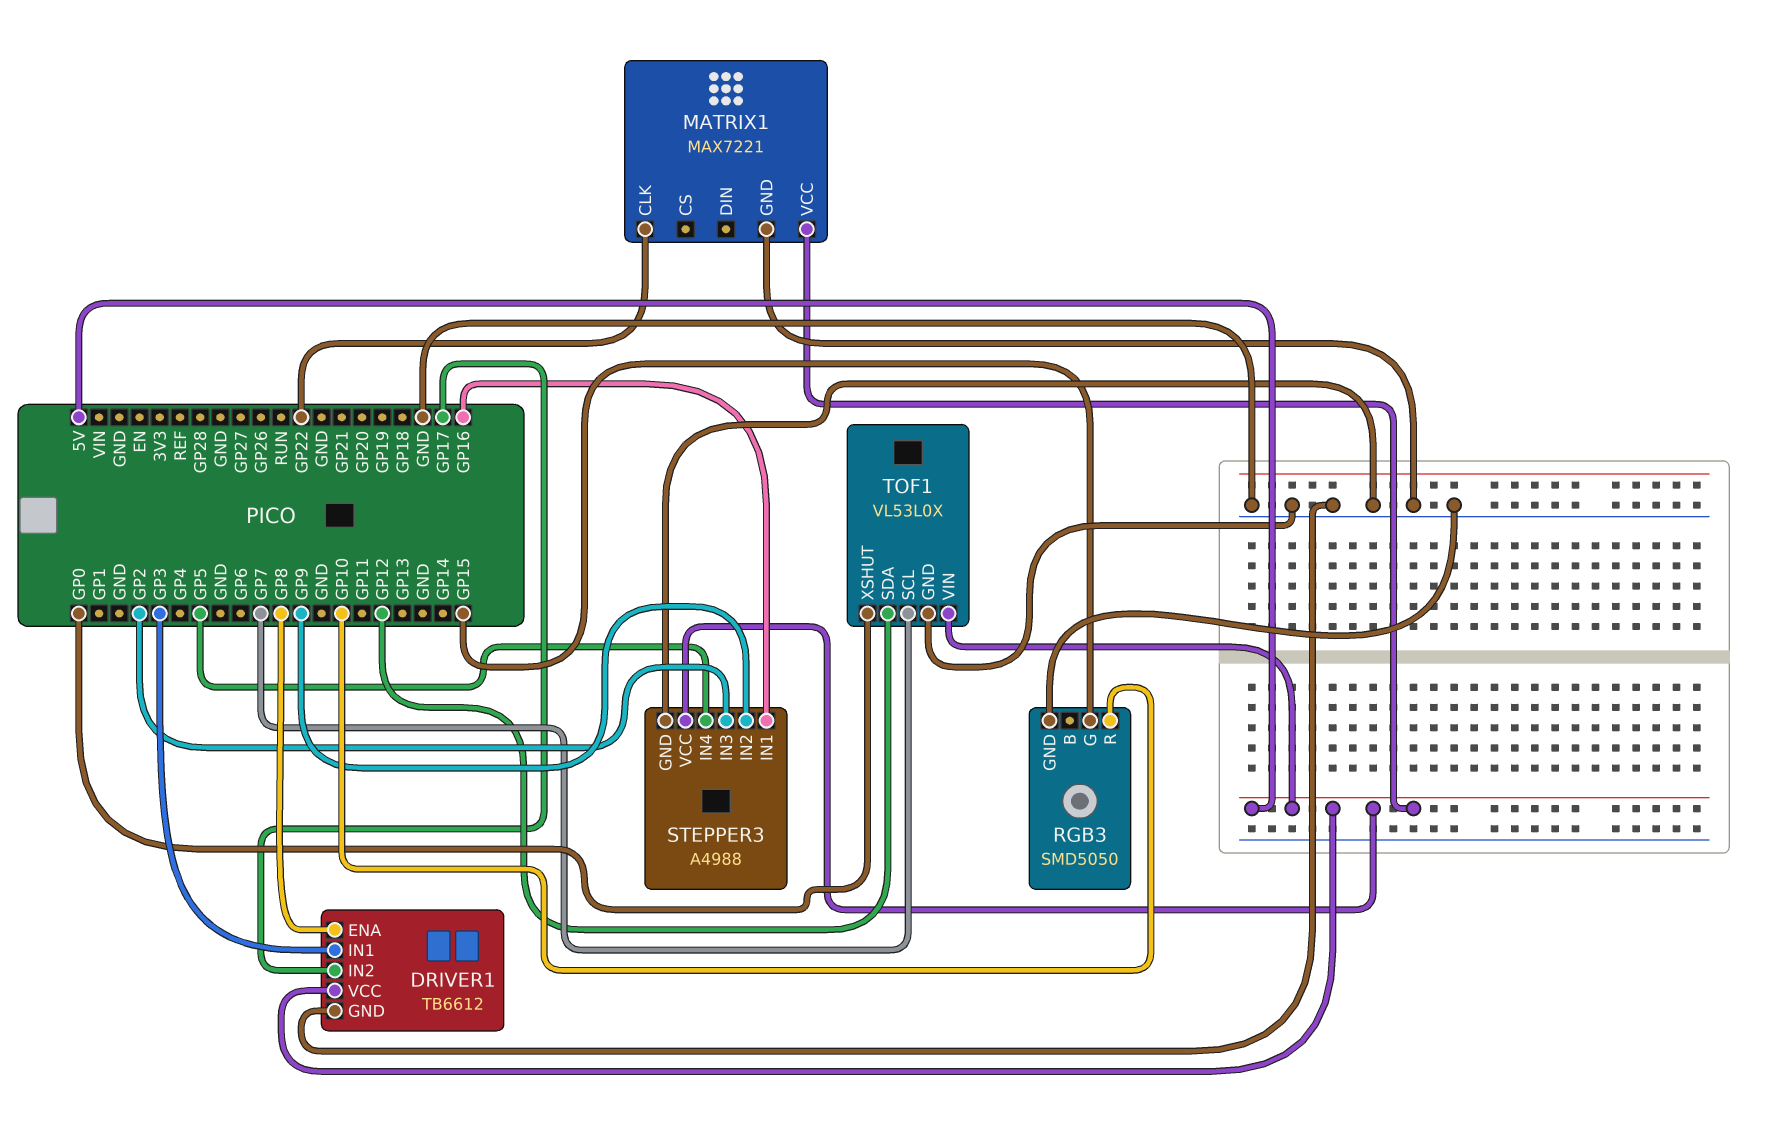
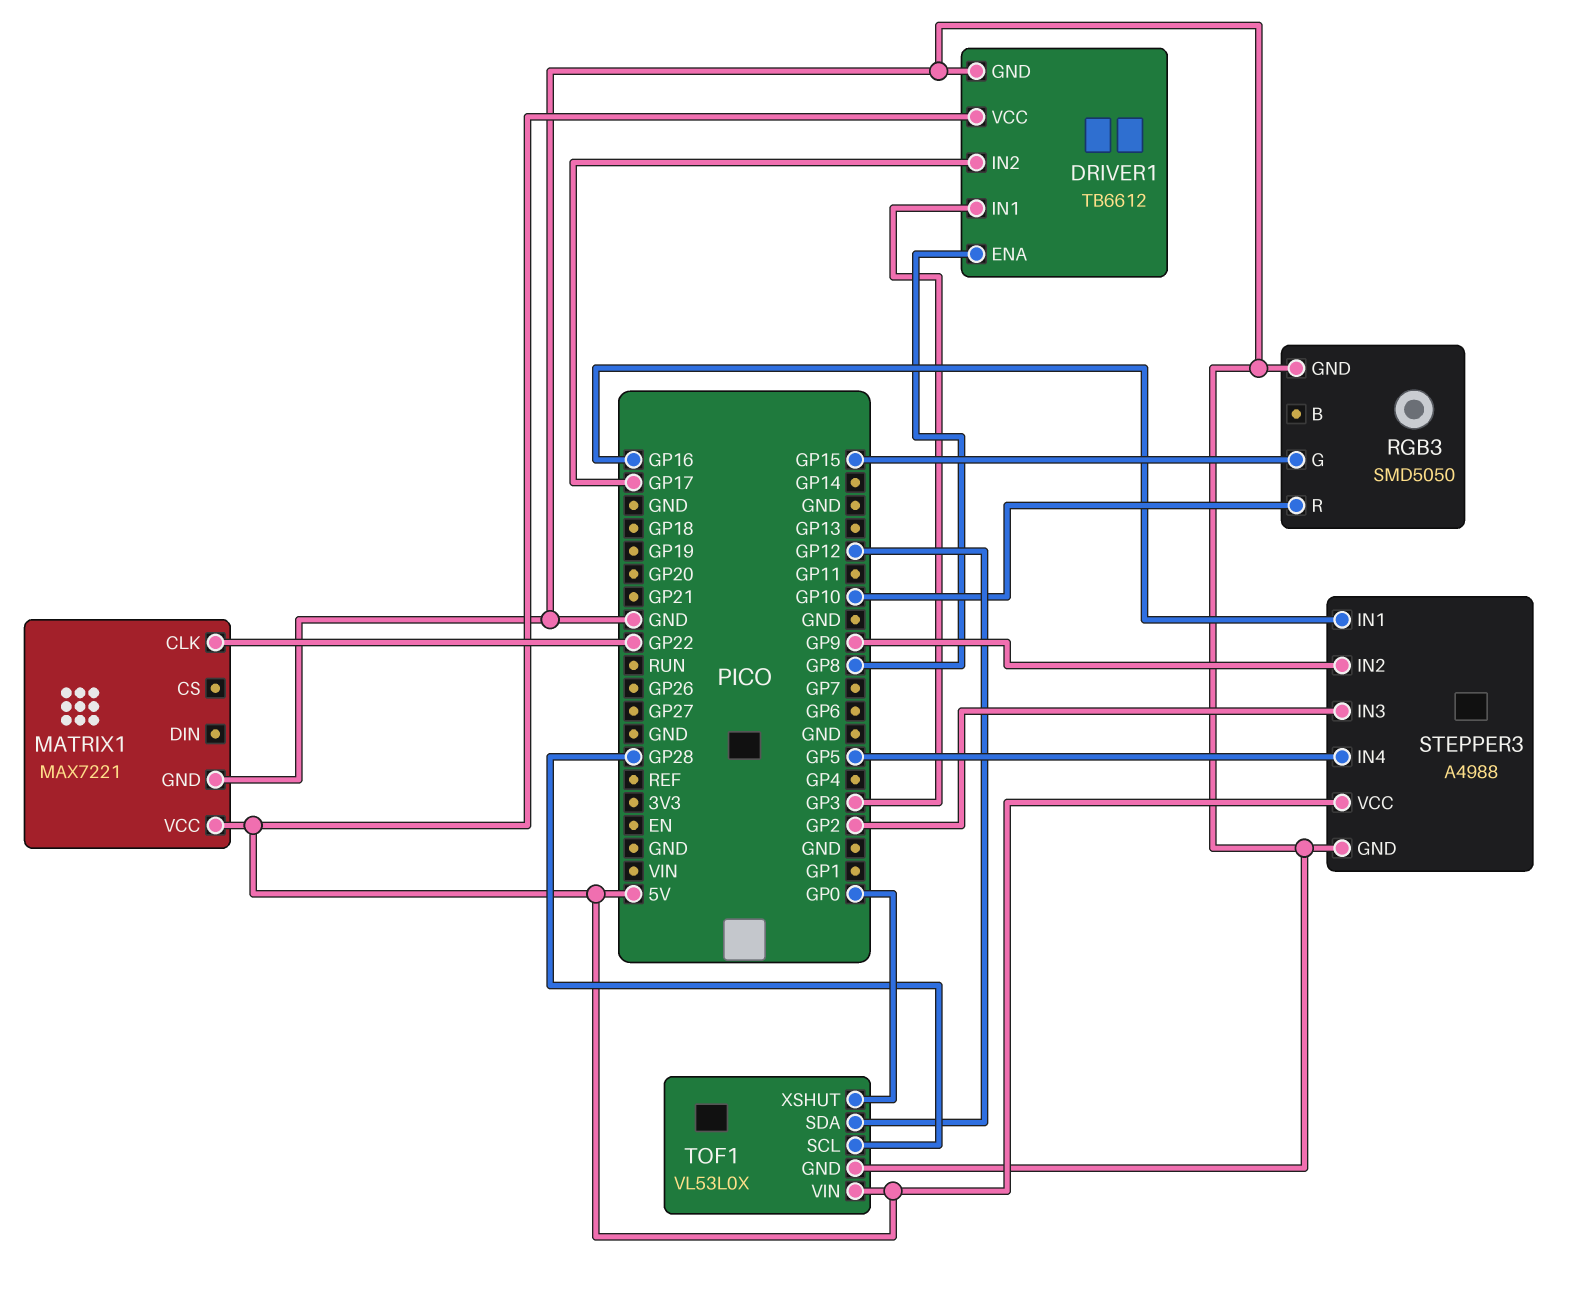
TOF1 pin SCL: GP7 -> GP28

